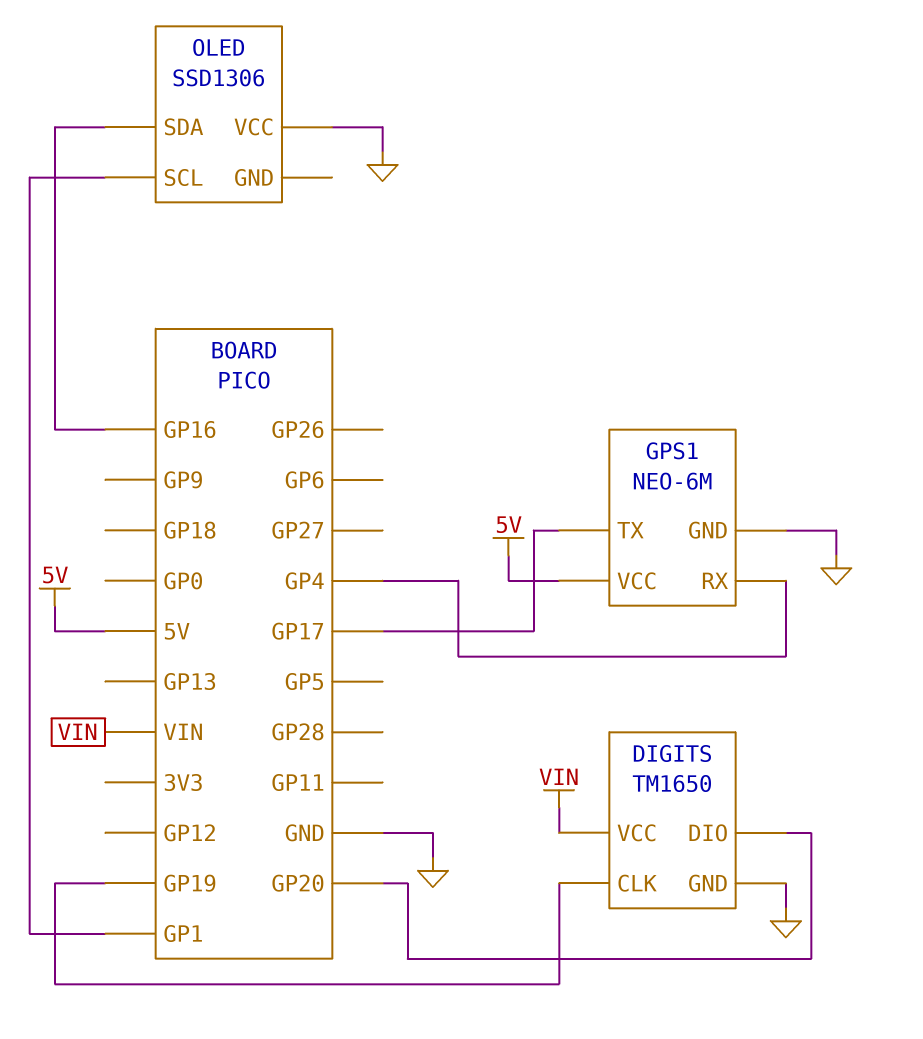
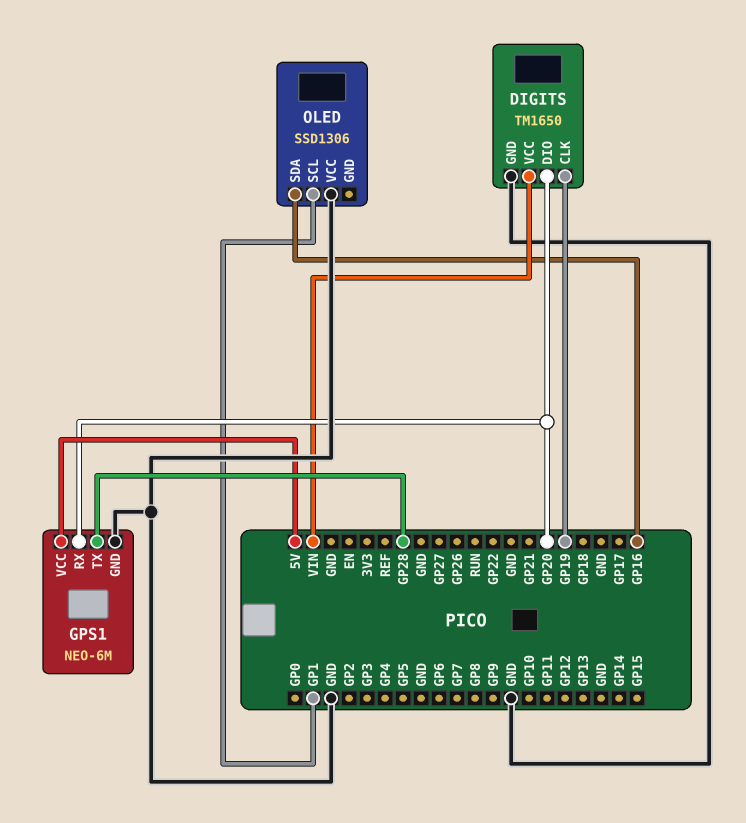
GPS1 pin RX: GP4 -> GP20
GPS1 pin TX: GP17 -> GP28

